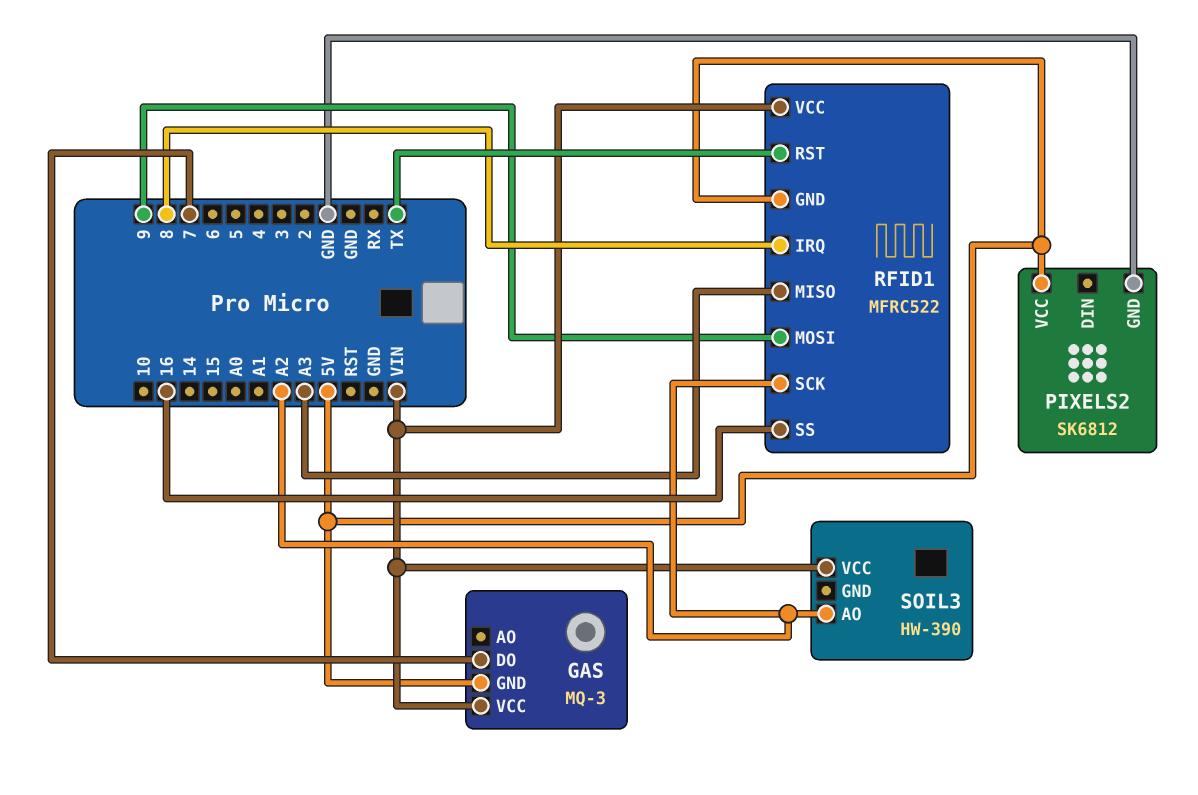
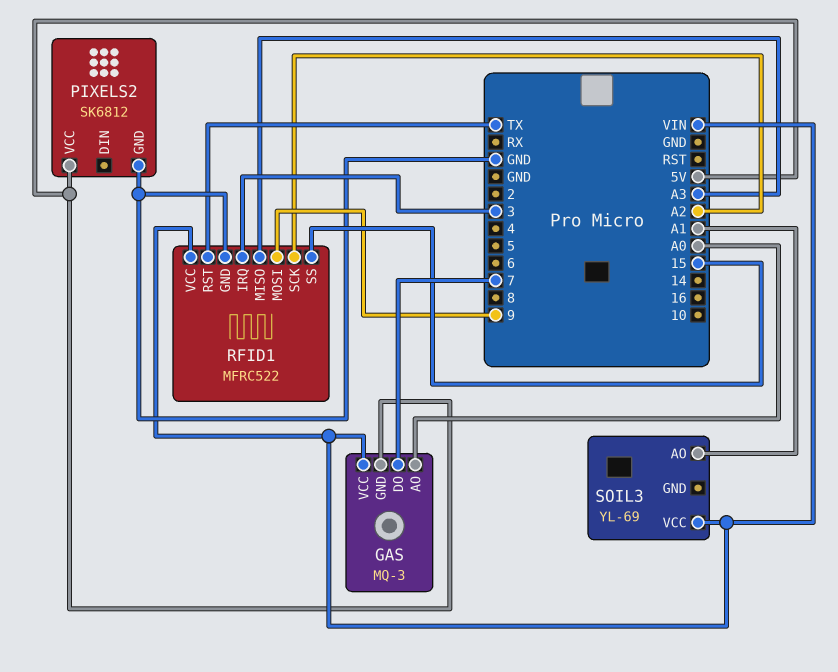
GAS pin AO: none -> A0
RFID1 pin GND: 5V -> GND
RFID1 pin IRQ: 8 -> 3
RFID1 pin SS: 16 -> 15
SOIL3: HW-390 -> YL-69
SOIL3 pin AO: A2 -> A1

